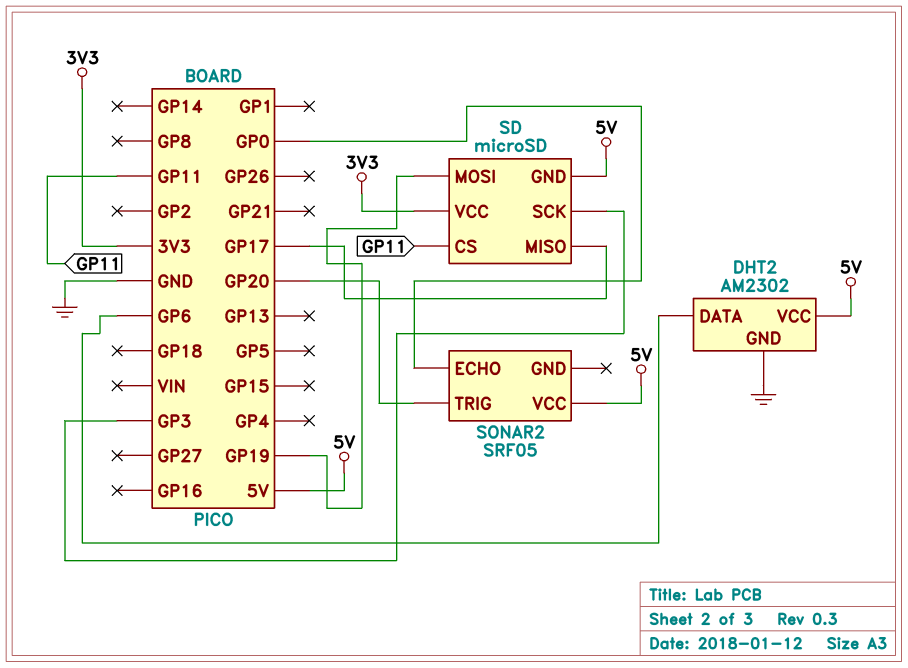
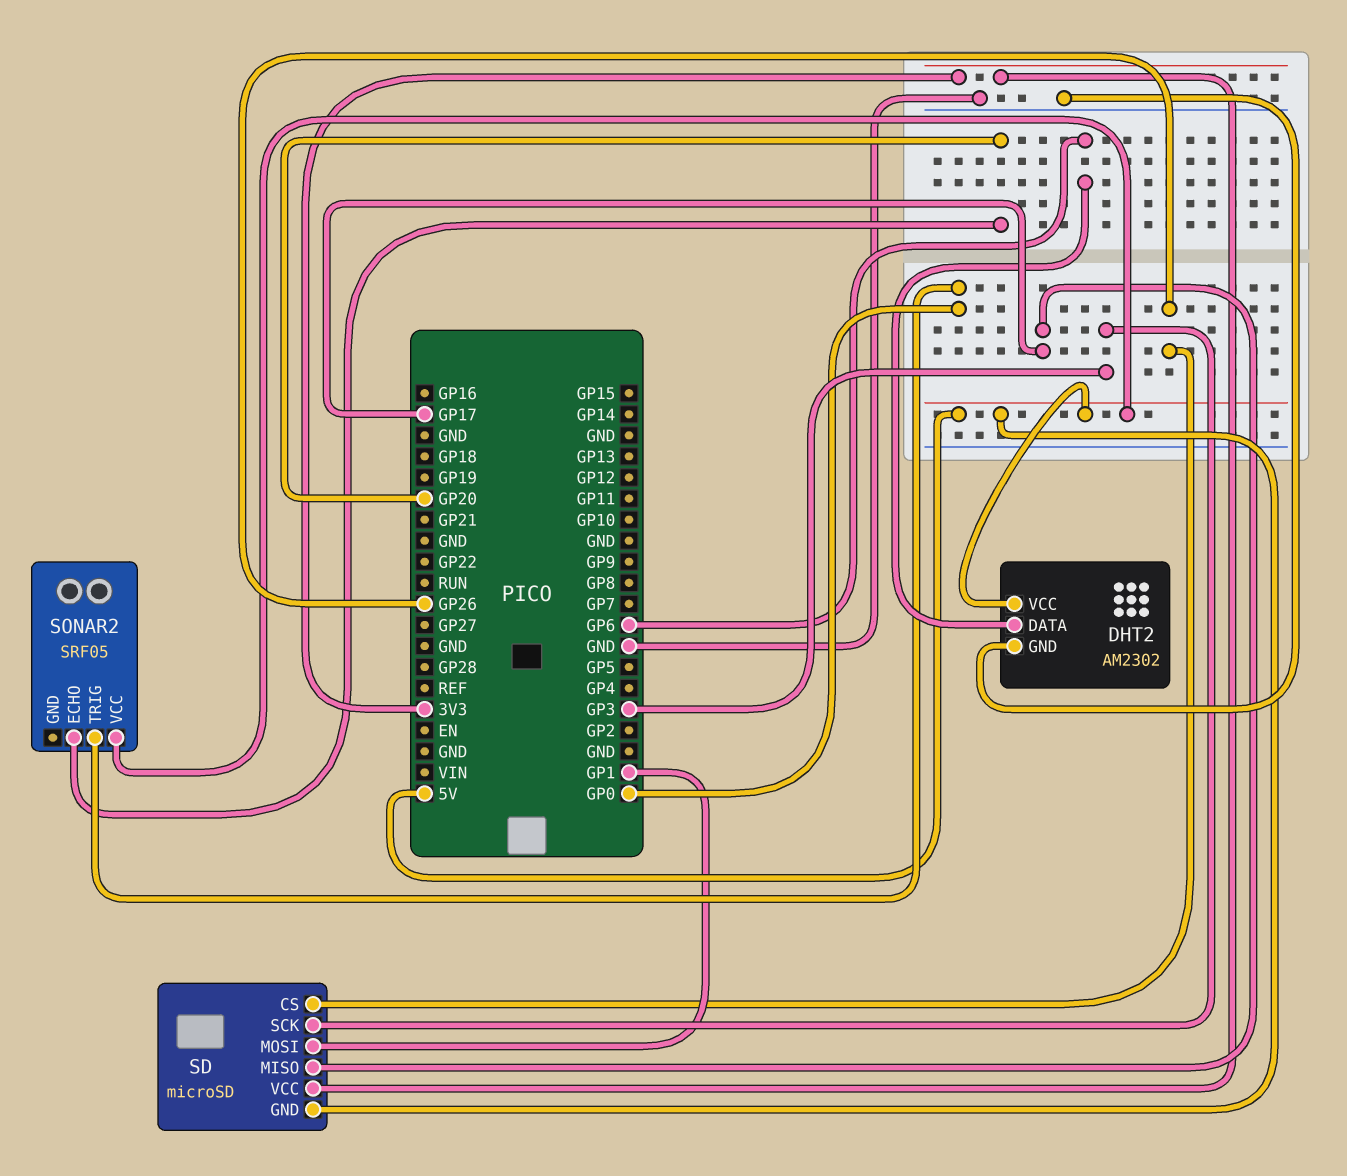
SD pin CS: GP11 -> GP26
SD pin MOSI: GP19 -> GP1
SONAR2 pin ECHO: GP0 -> GP20
SONAR2 pin TRIG: GP20 -> GP0

